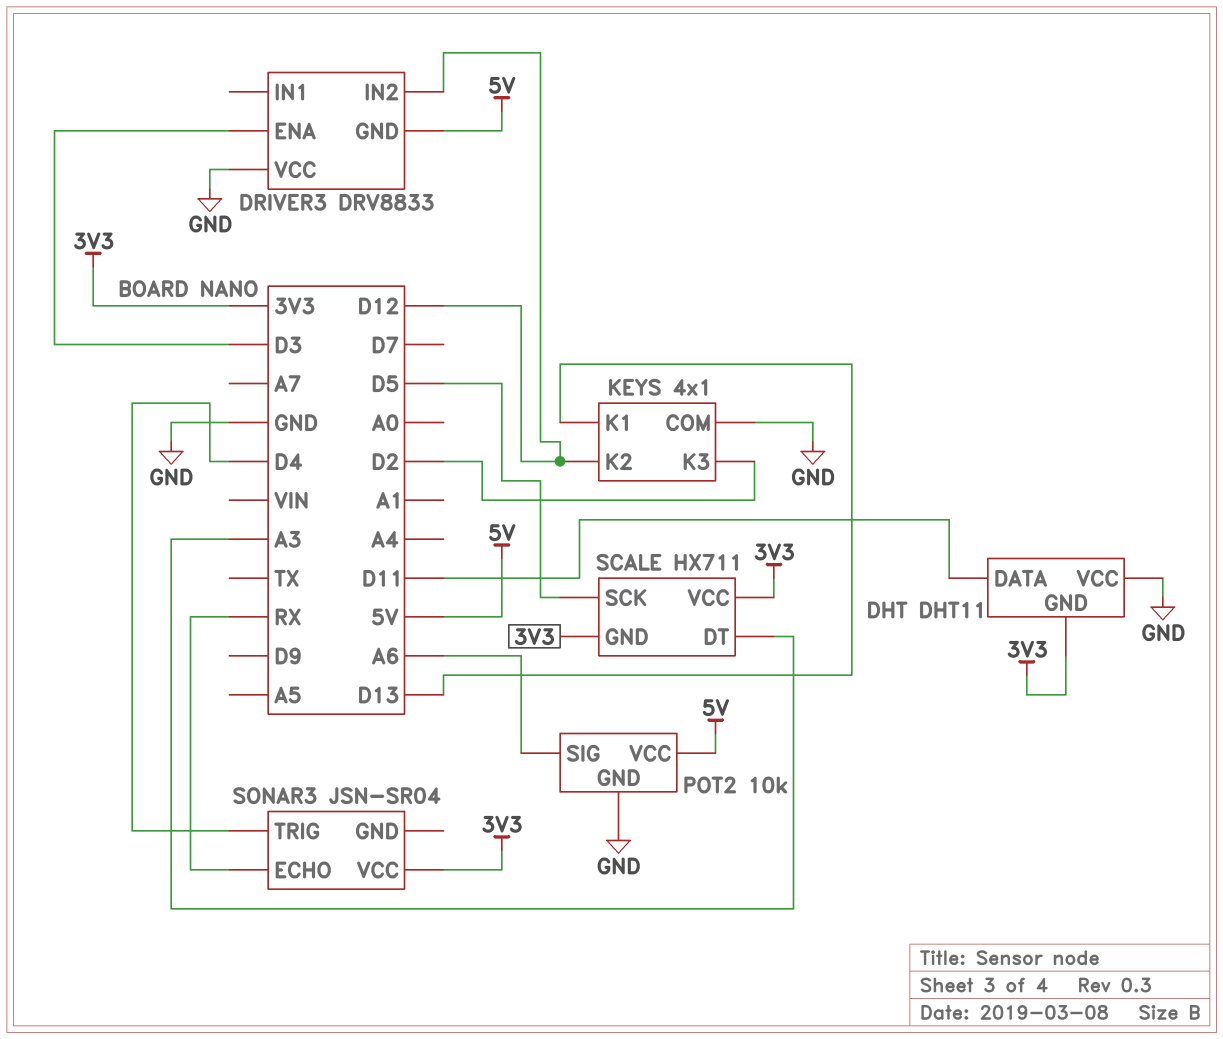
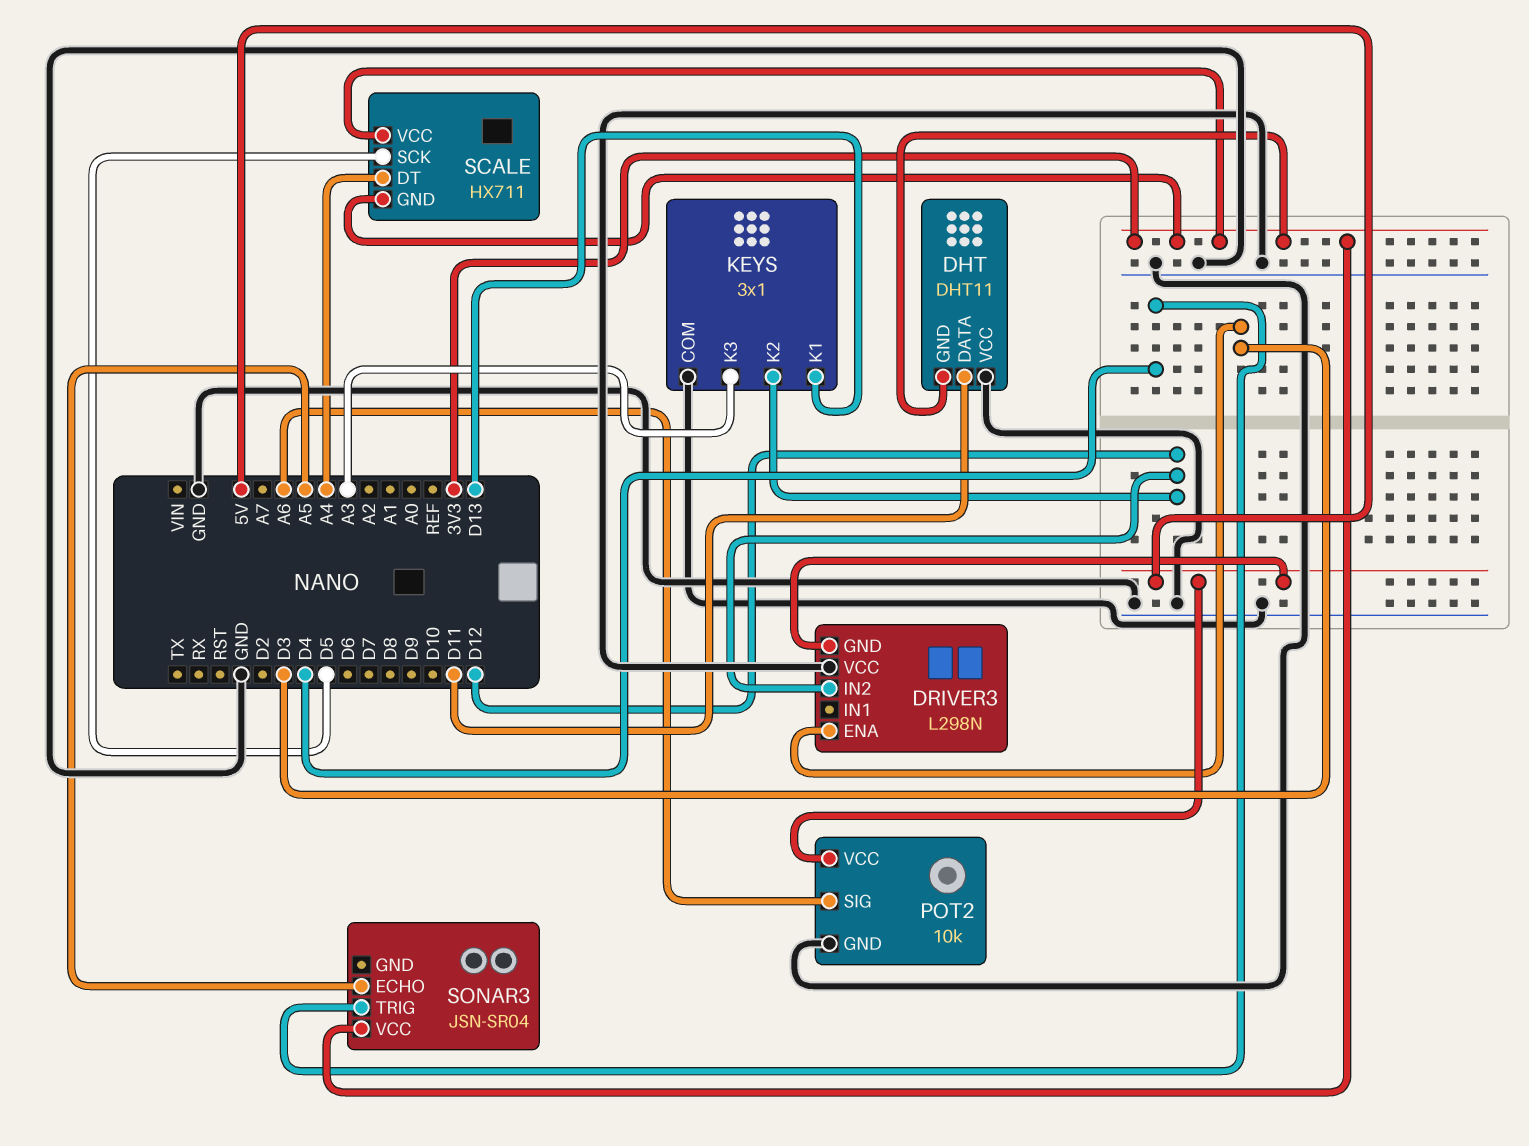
DRIVER3: DRV8833 -> L298N
KEYS: 4x1 -> 3x1
KEYS pin K3: D2 -> A3
SCALE pin DT: A3 -> A4
SONAR3 pin ECHO: RX -> A5

